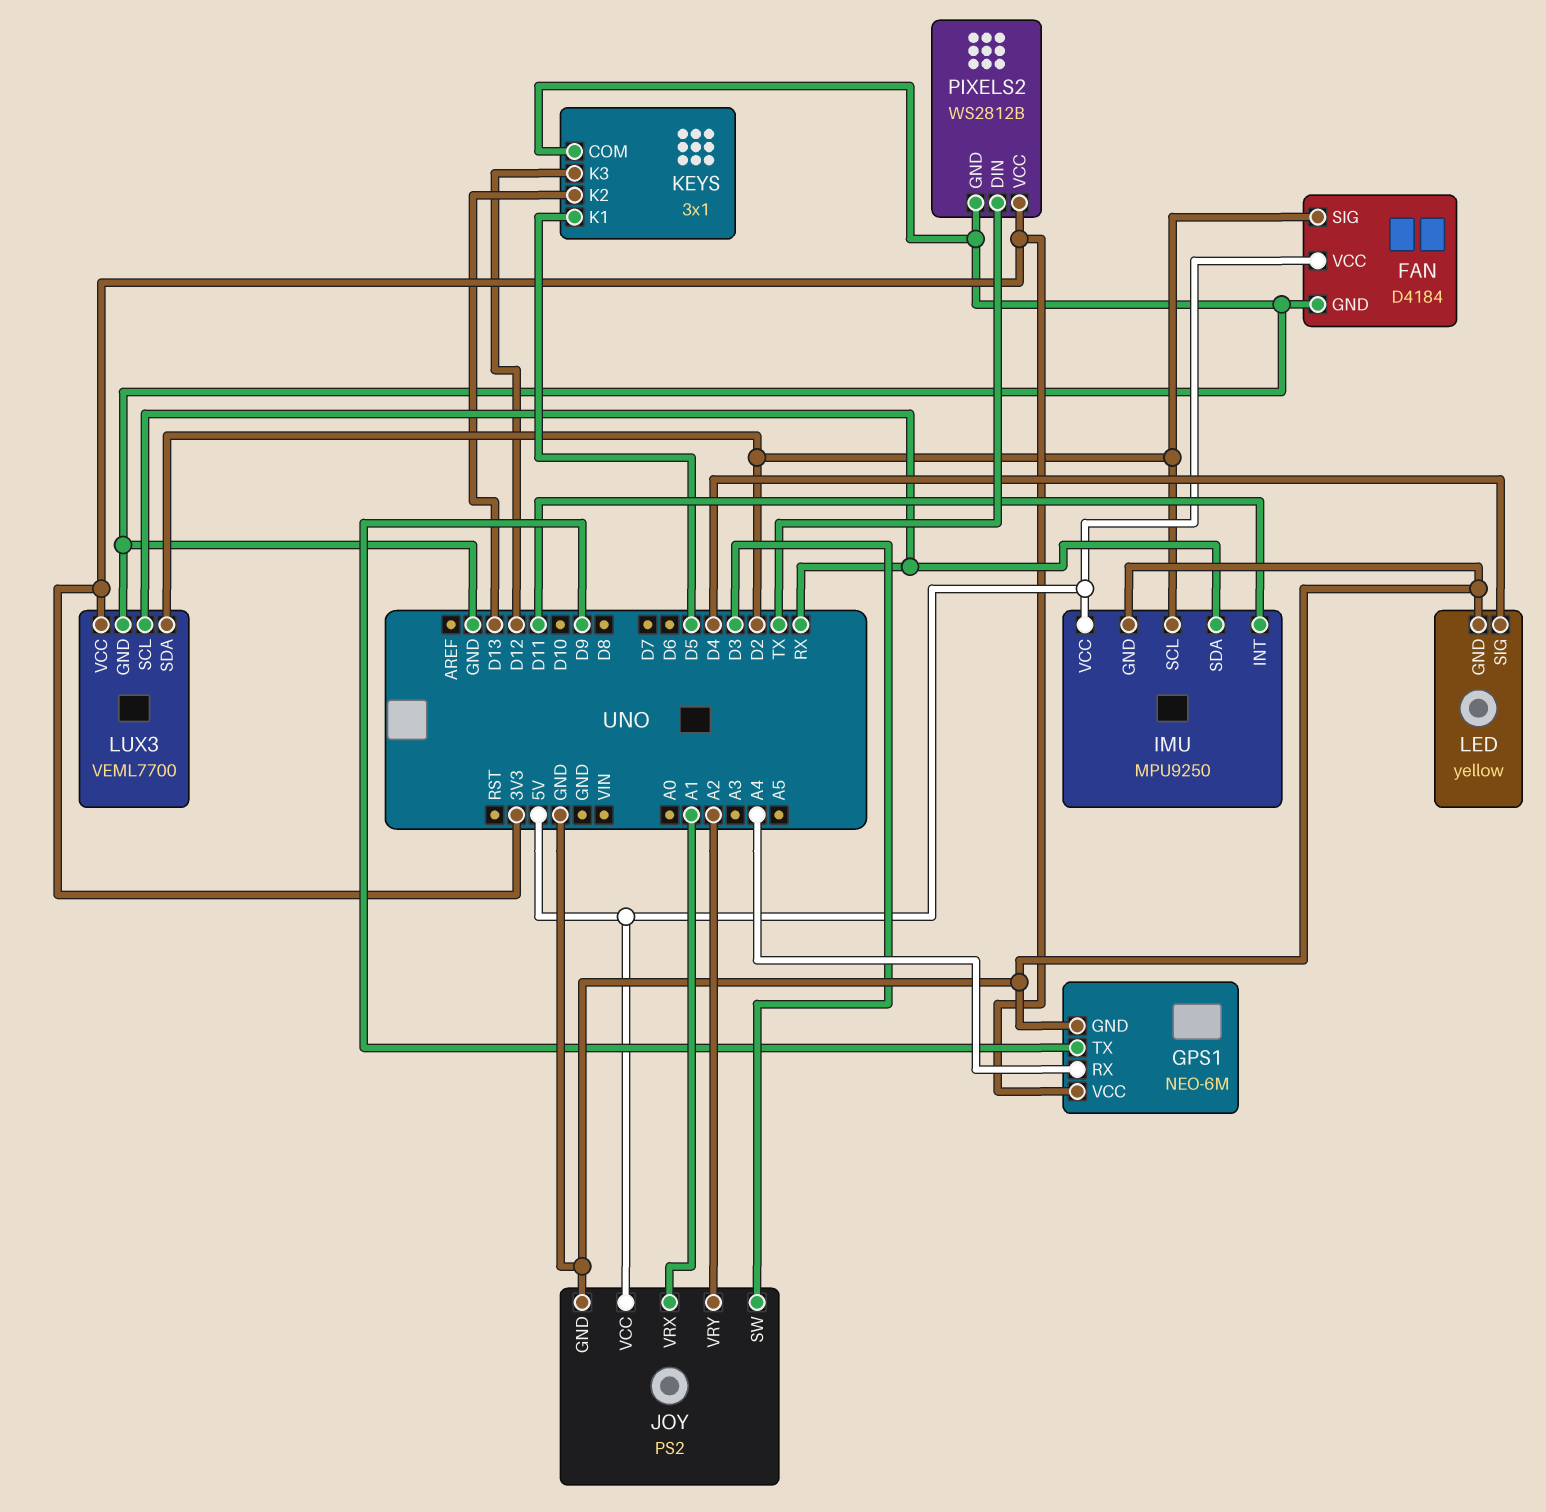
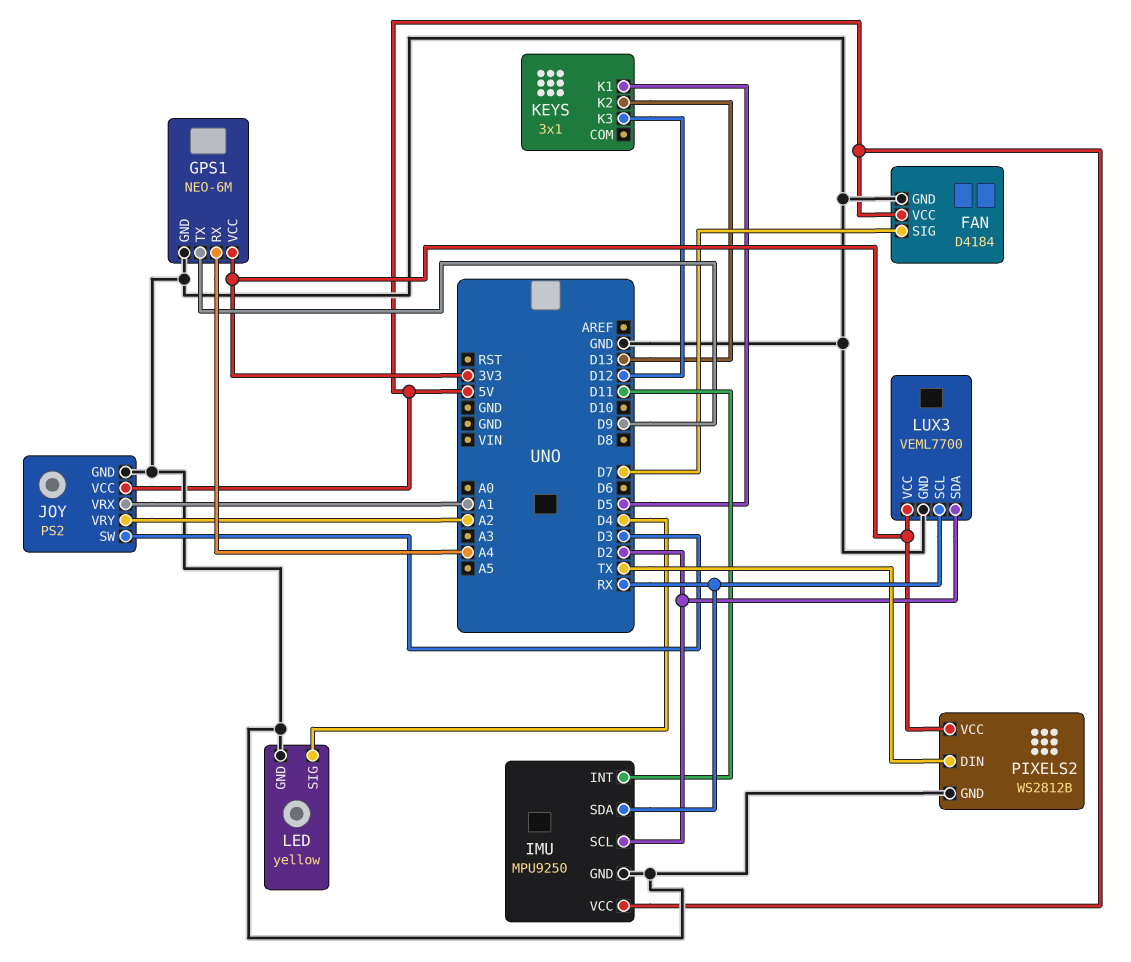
FAN pin SIG: D2 -> D7
KEYS pin COM: GND -> none

